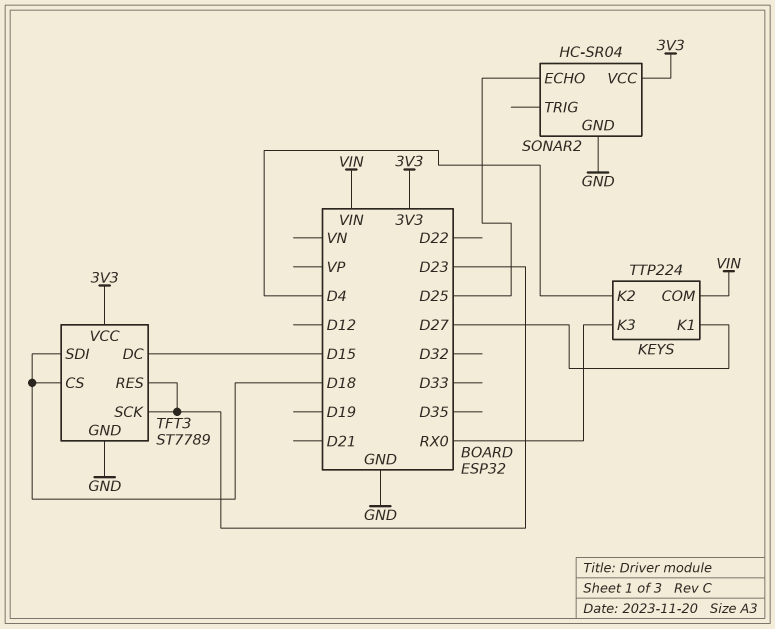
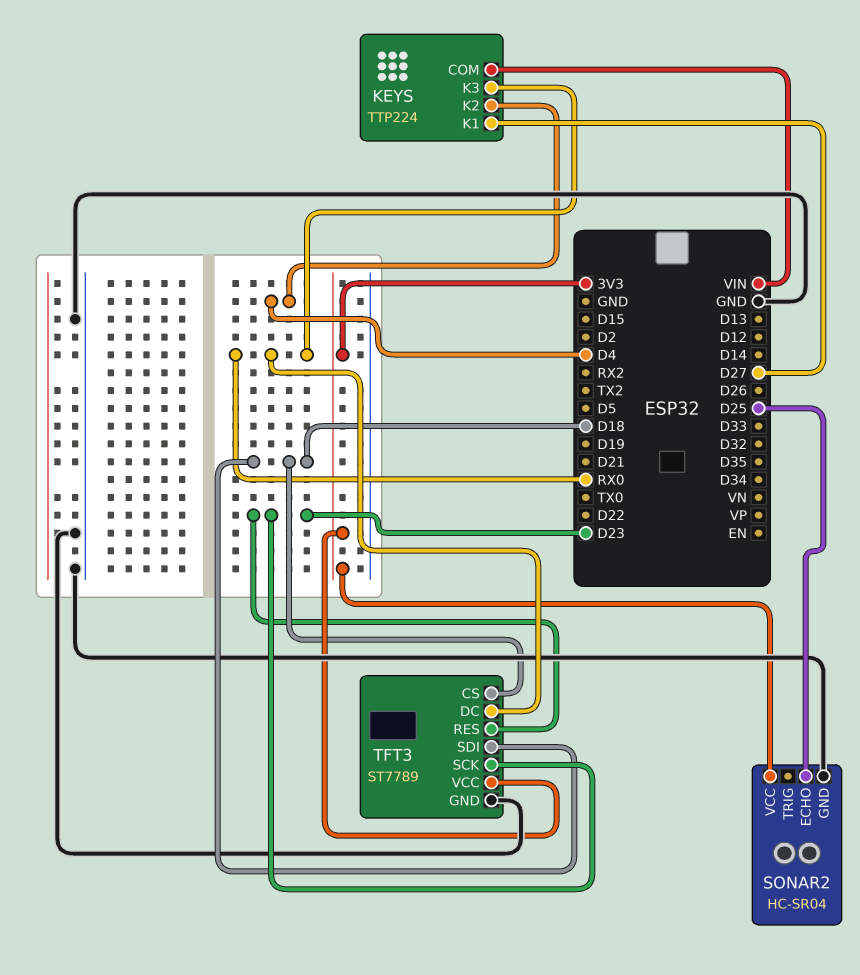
TFT3 pin DC: D15 -> RX0

